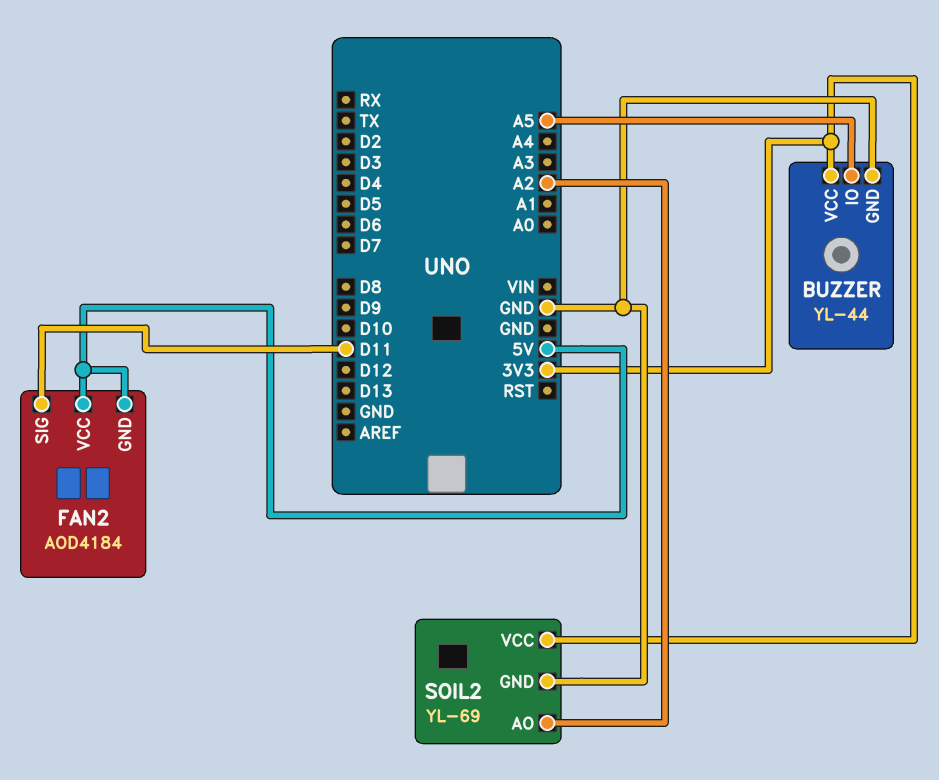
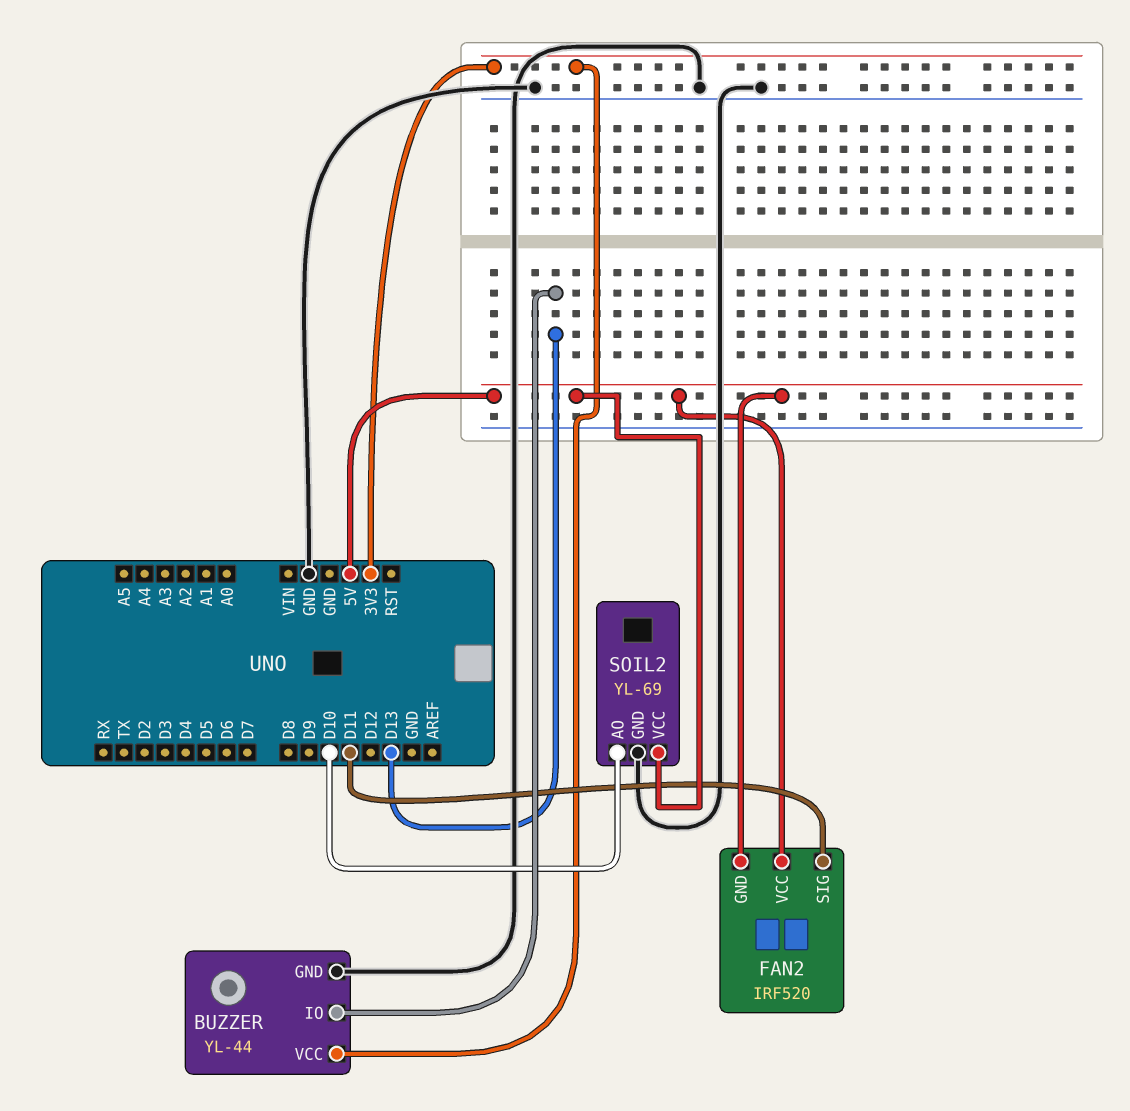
BUZZER pin IO: A5 -> D13
FAN2: AOD4184 -> IRF520
SOIL2 pin AO: A2 -> D10
SOIL2 pin VCC: 3V3 -> 5V

